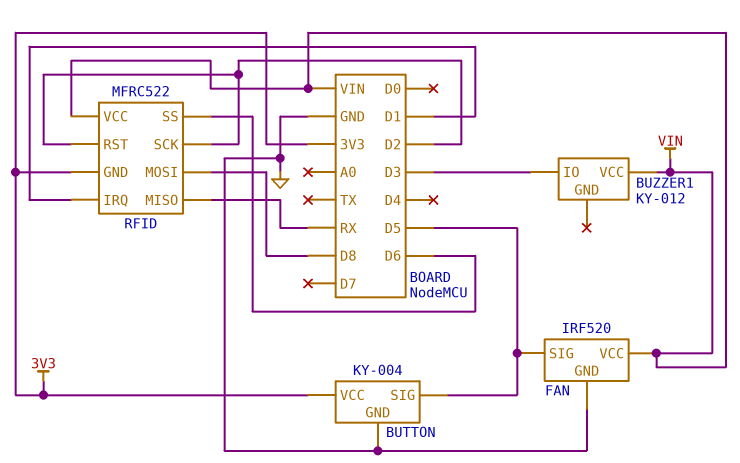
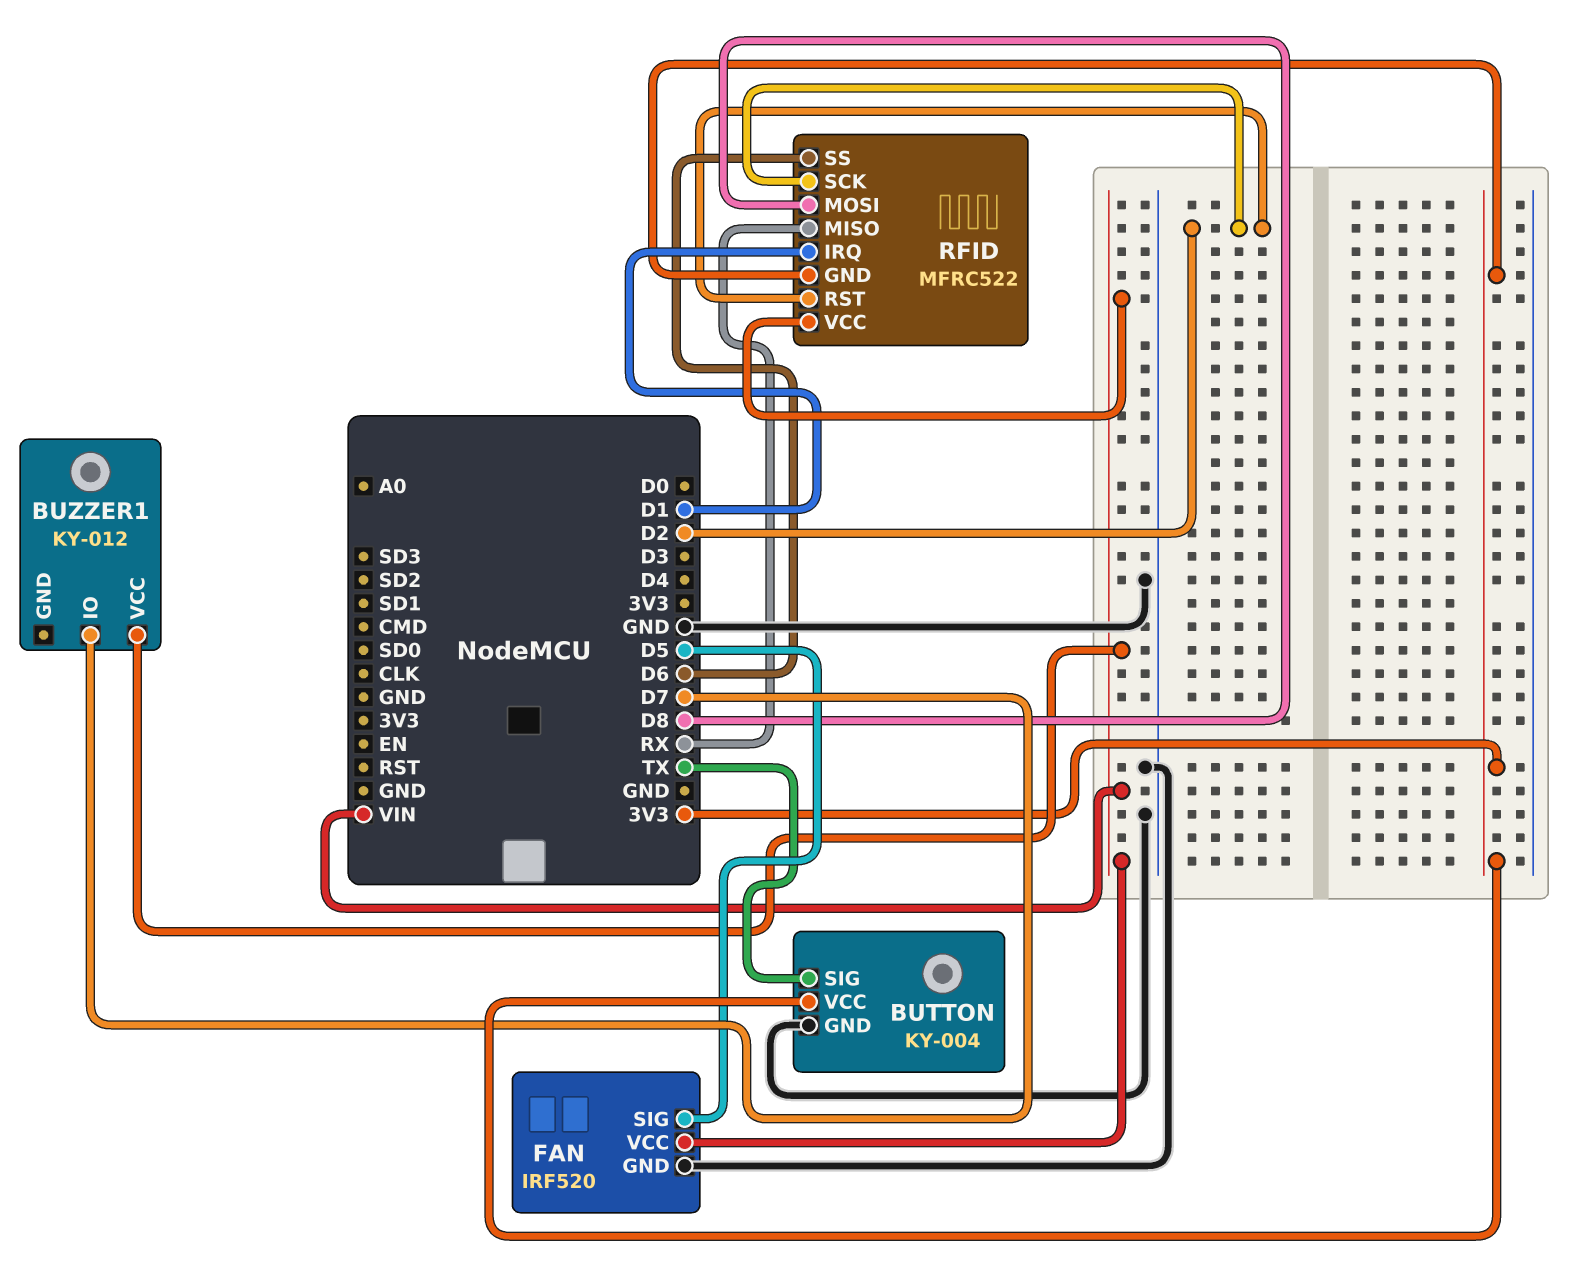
BUTTON pin SIG: D5 -> TX
BUZZER1 pin IO: D3 -> D7

